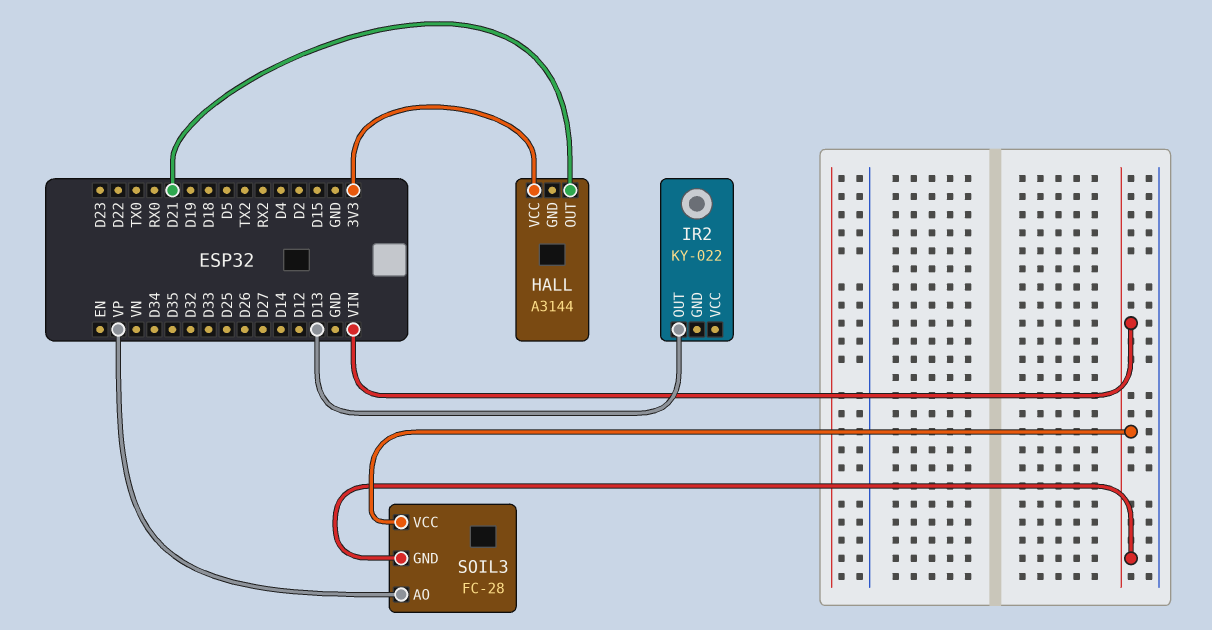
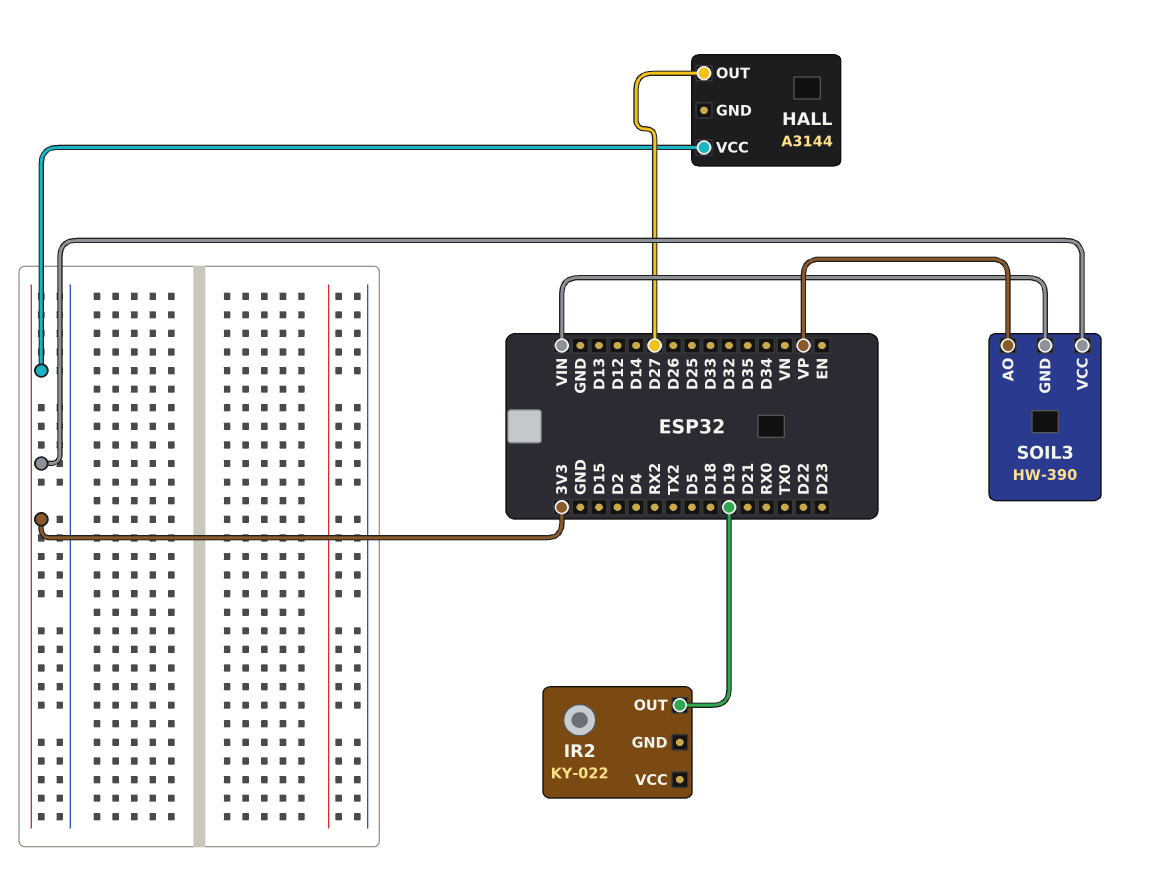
HALL pin OUT: D21 -> D27
IR2 pin OUT: D13 -> D19
SOIL3: FC-28 -> HW-390
SOIL3 pin VCC: VIN -> 3V3

